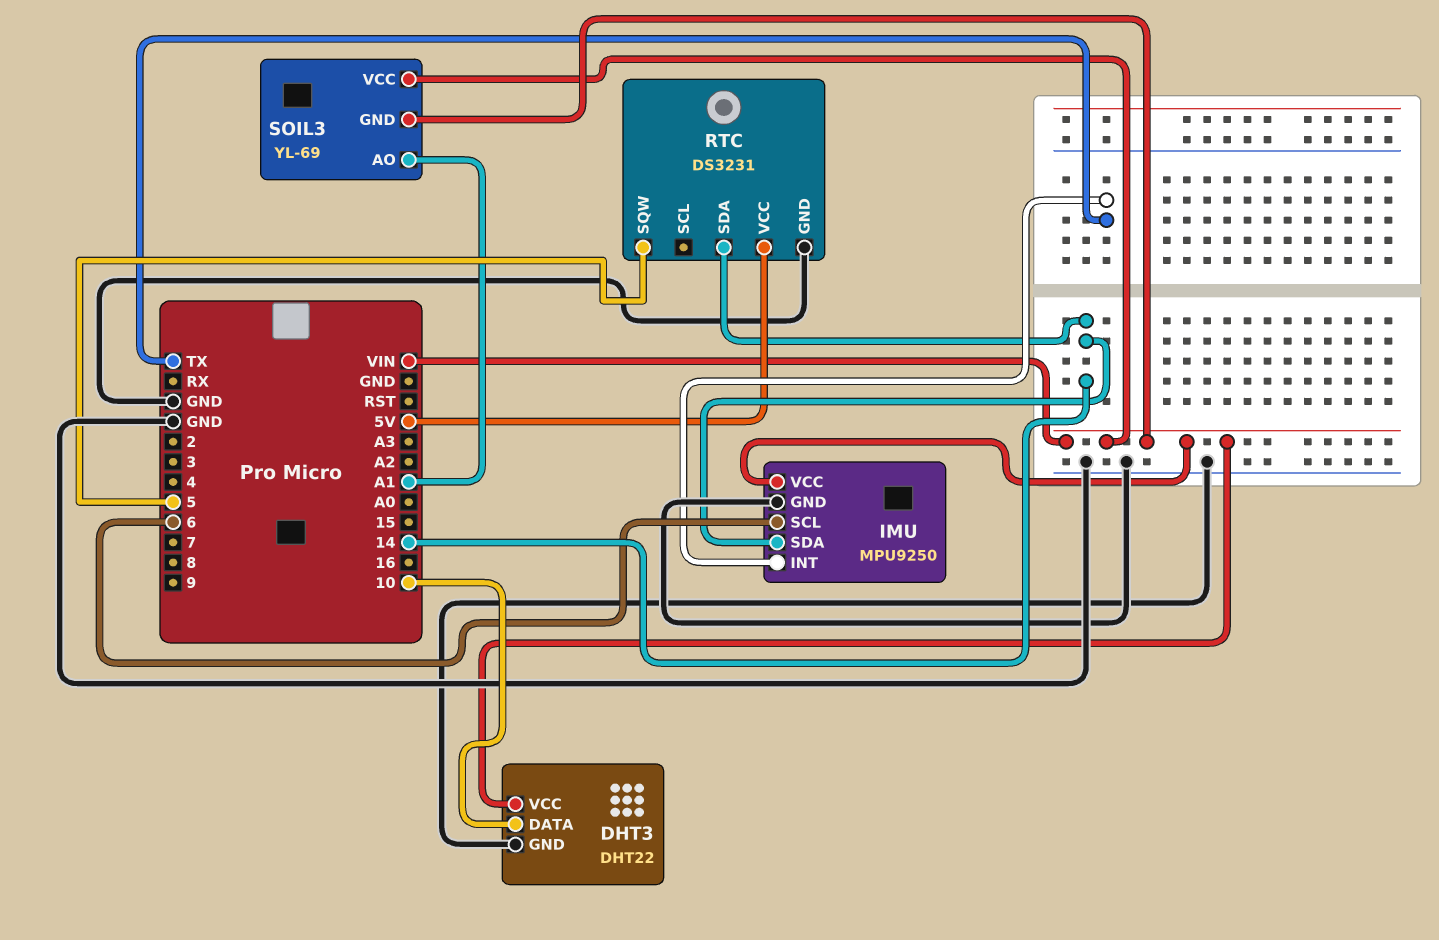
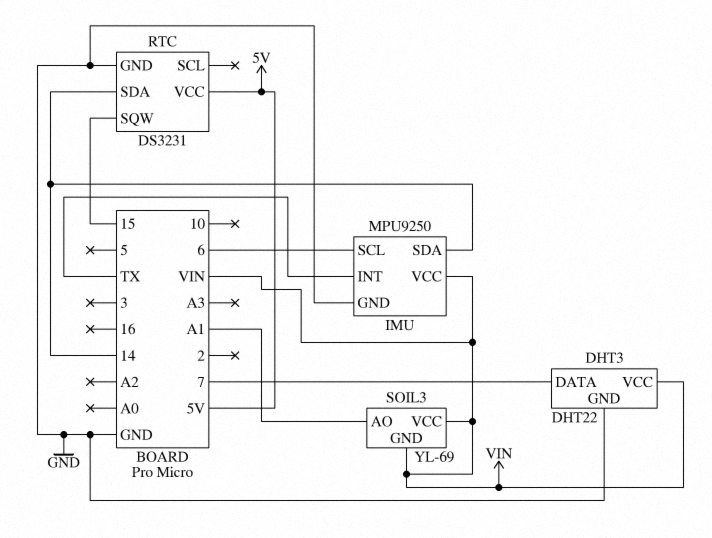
DHT3 pin DATA: 10 -> 7
RTC pin SQW: 5 -> 15

